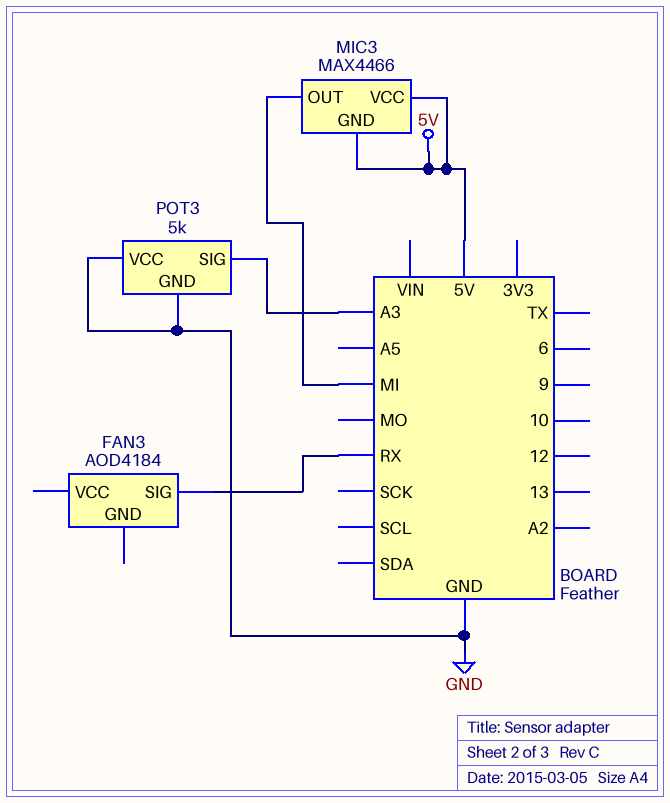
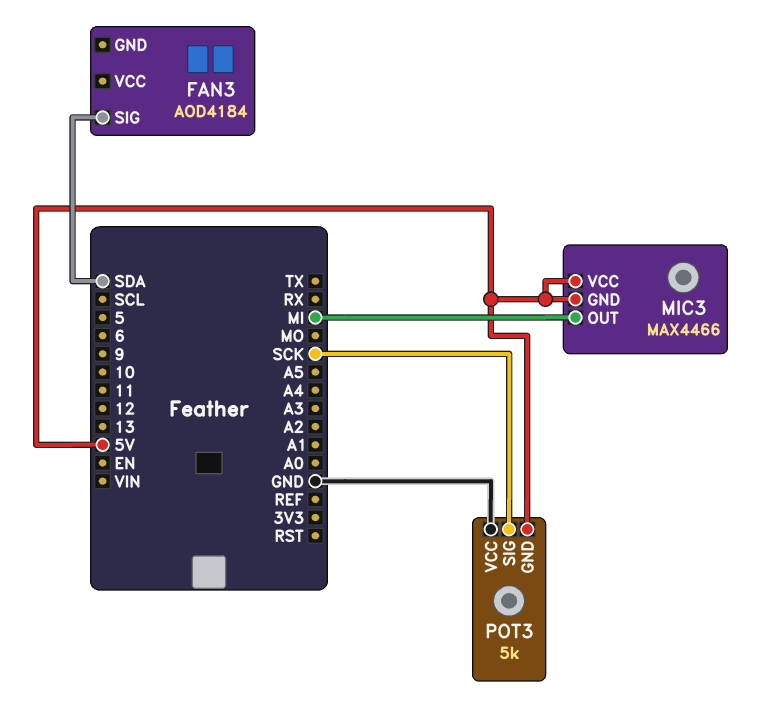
FAN3 pin SIG: RX -> SDA
POT3 pin GND: GND -> 5V
POT3 pin SIG: A3 -> SCK

